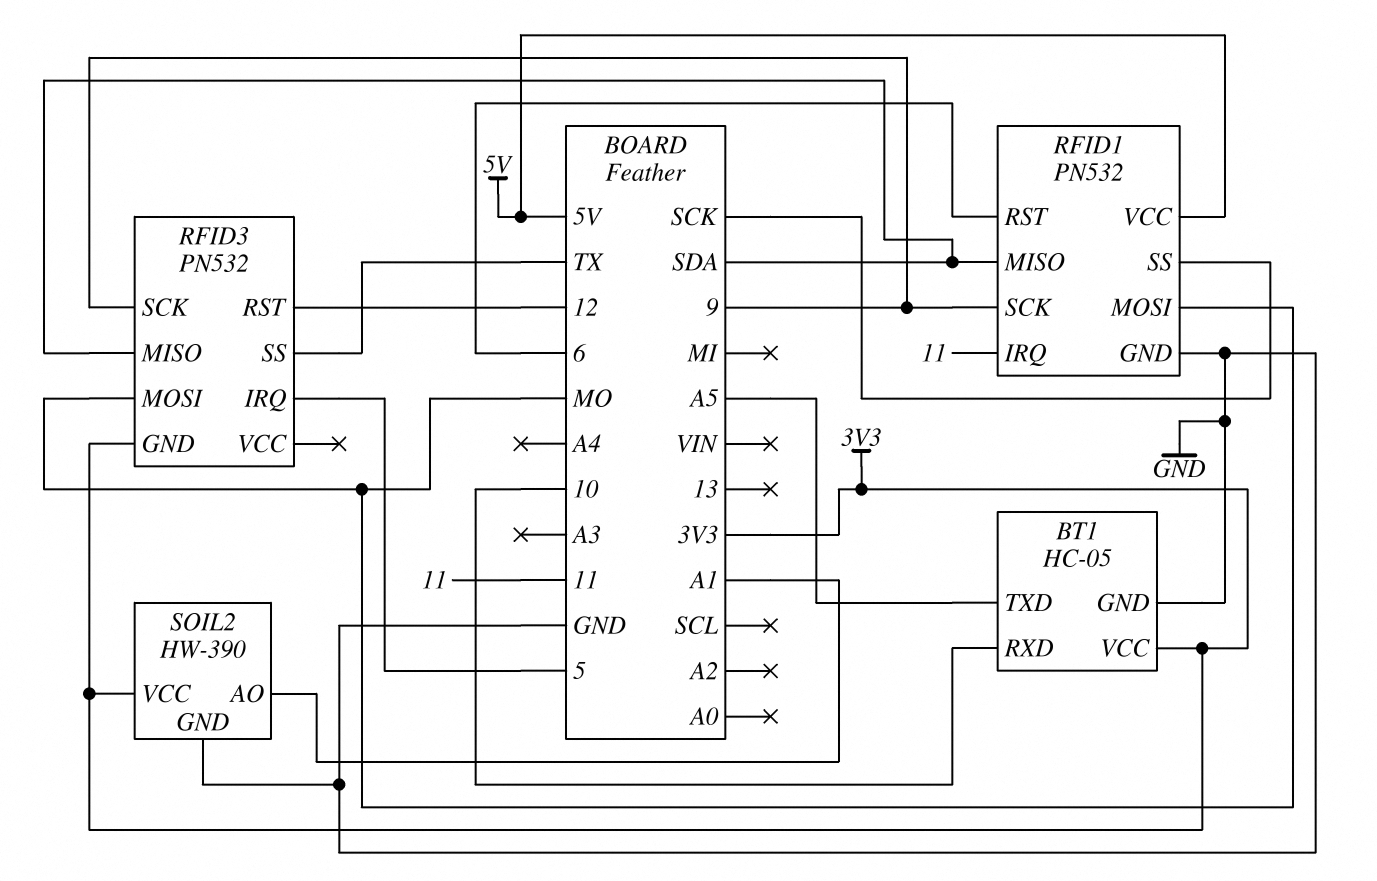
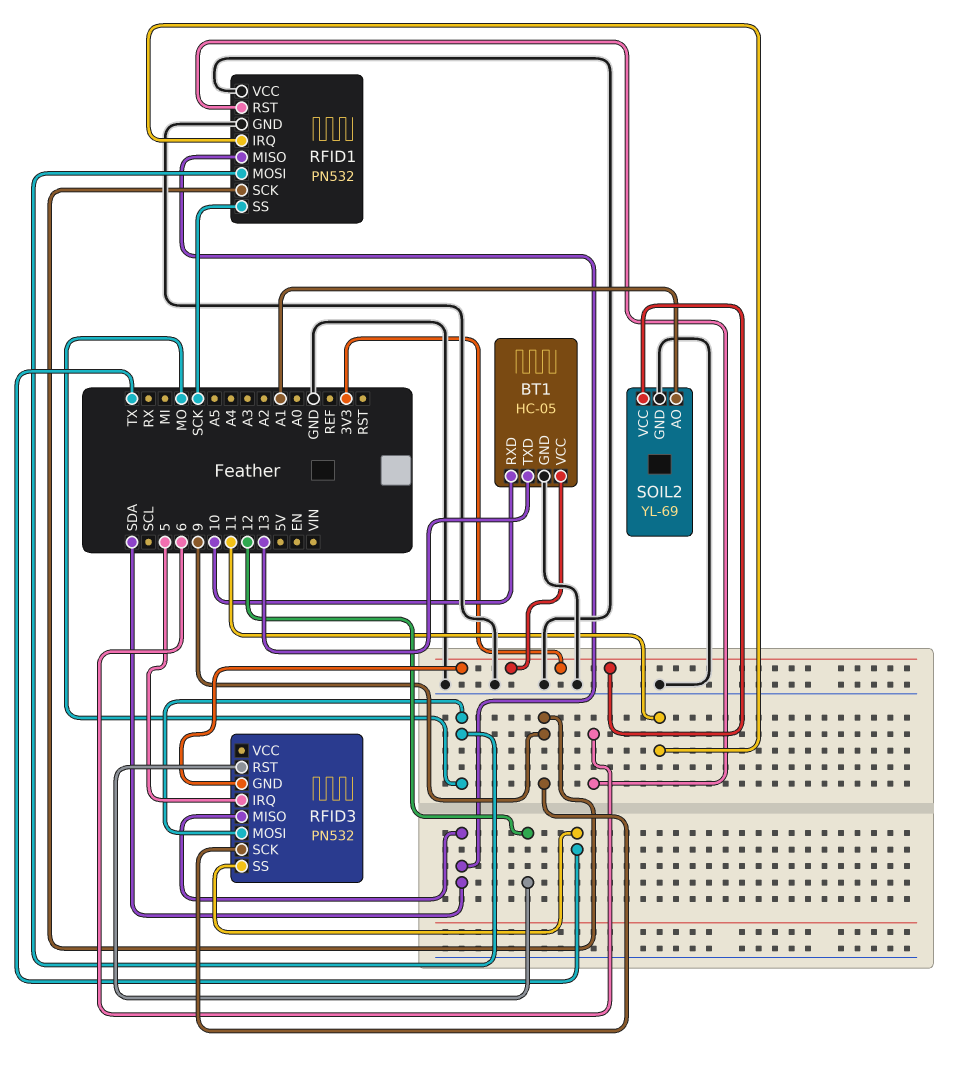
BT1 pin TXD: A5 -> 13
RFID1 pin VCC: 5V -> GND
SOIL2: HW-390 -> YL-69

